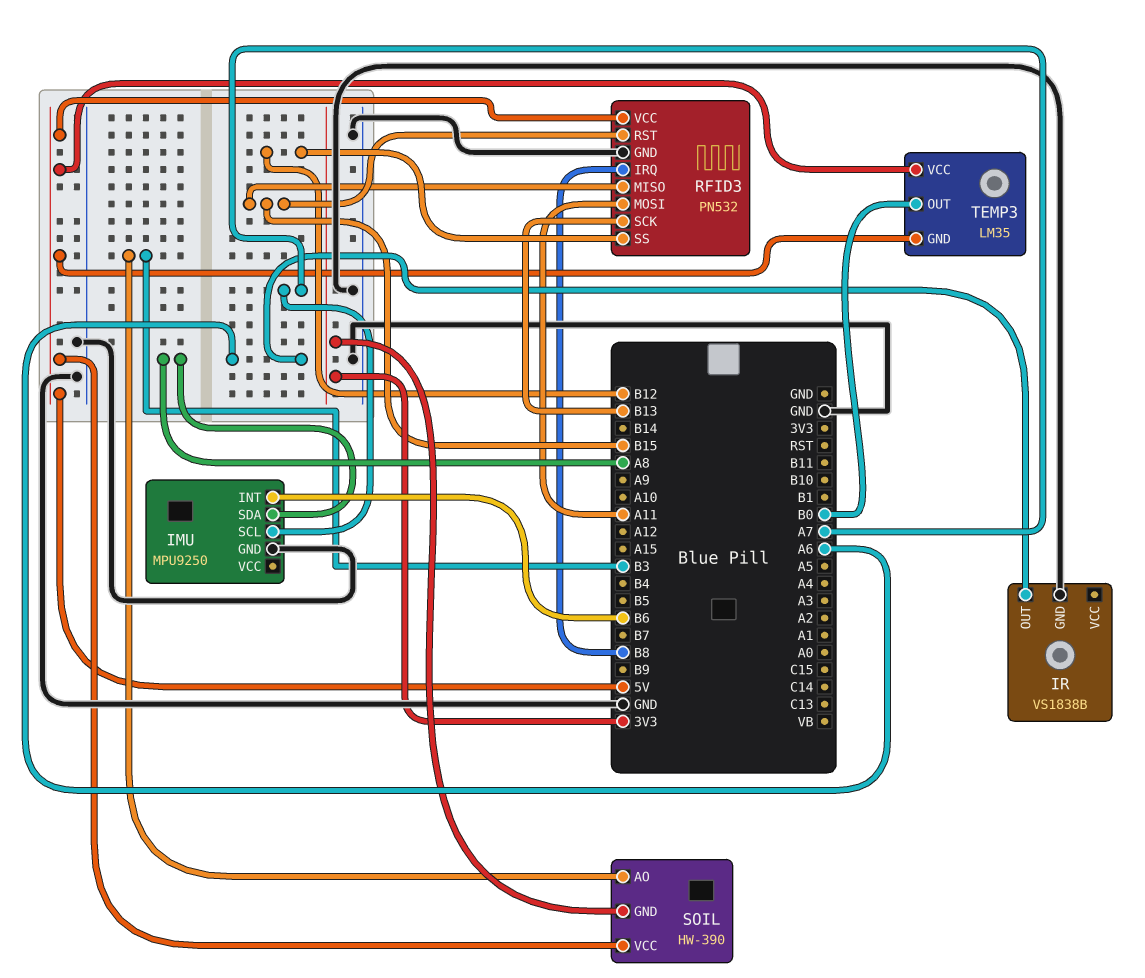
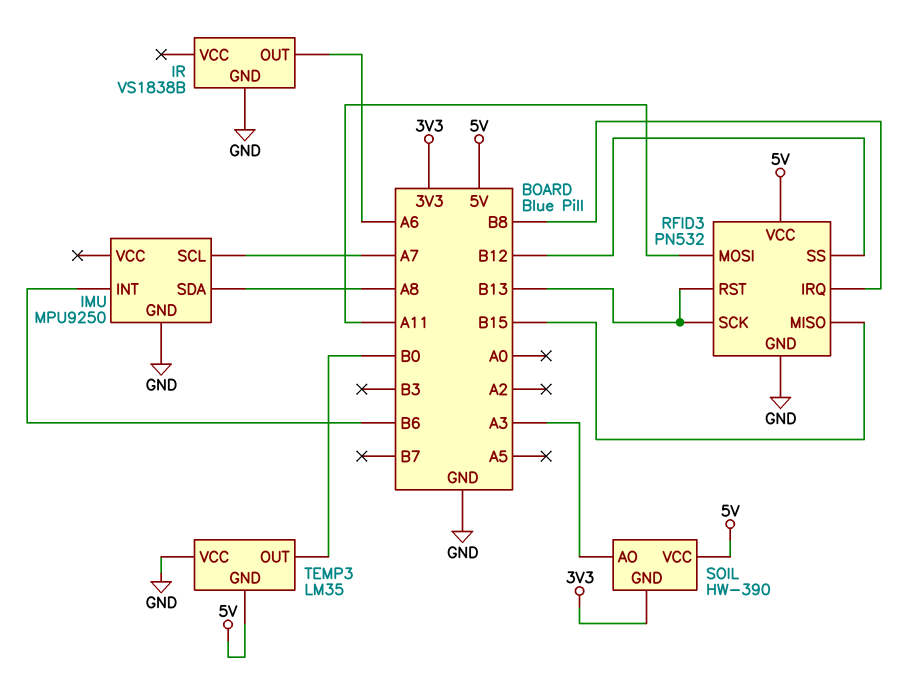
RFID3 pin RST: B15 -> B13
SOIL pin AO: B3 -> A3
TEMP3 pin VCC: 5V -> GND

